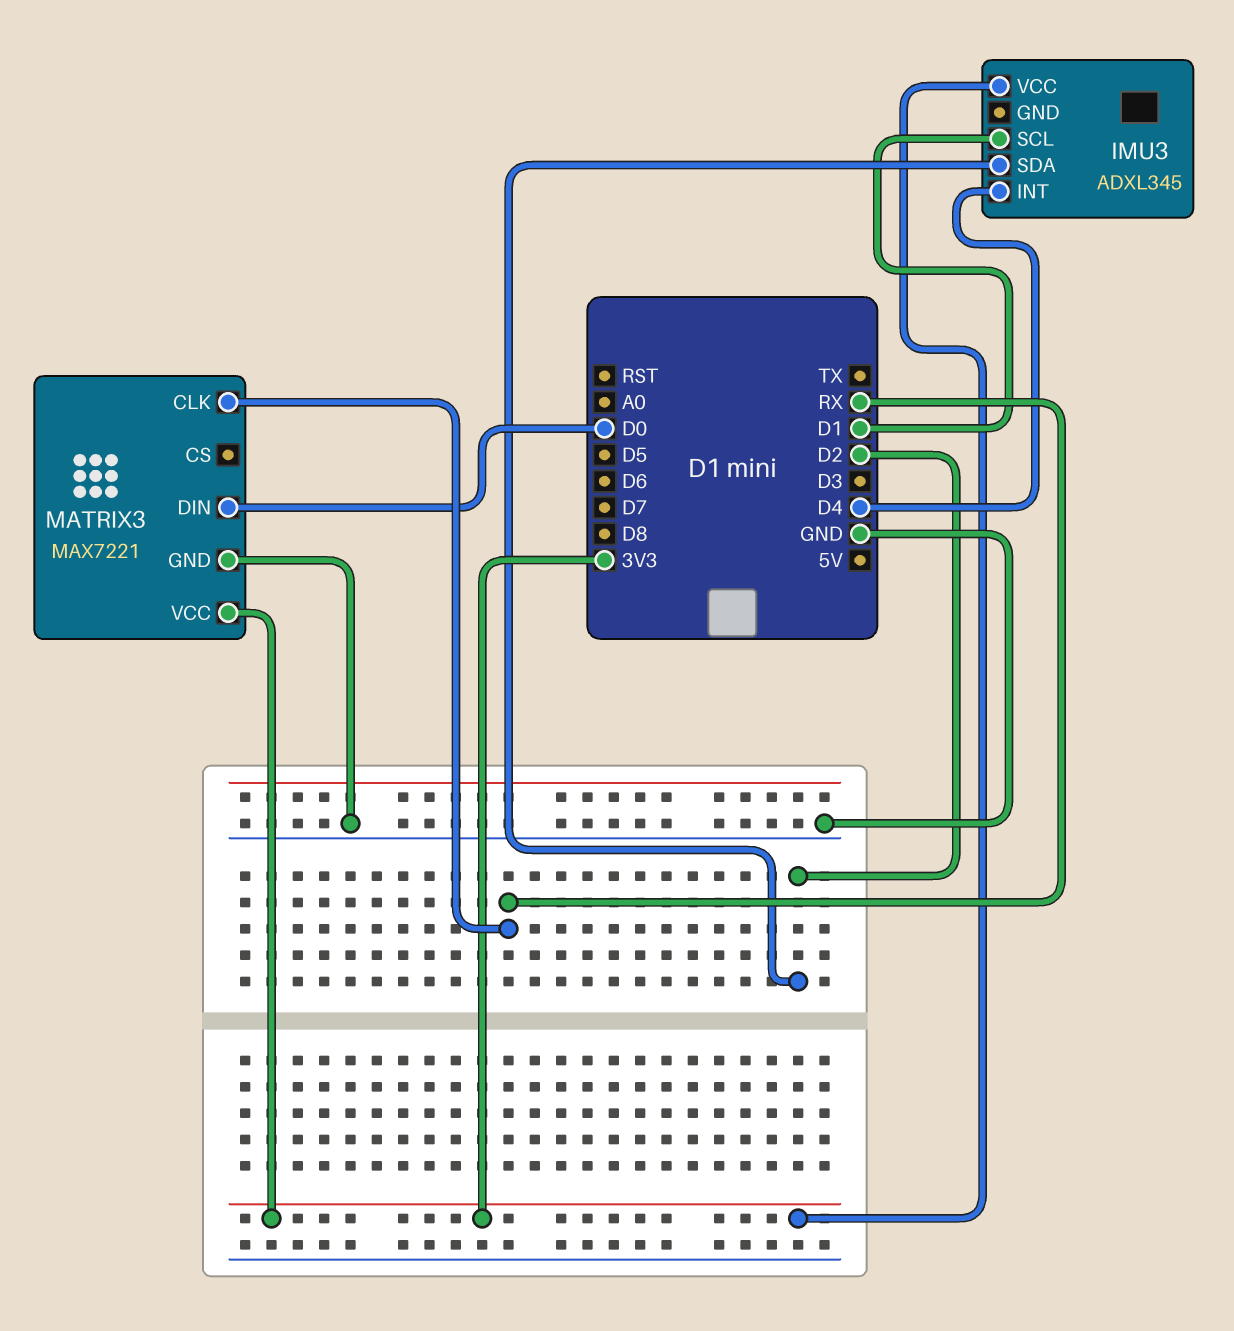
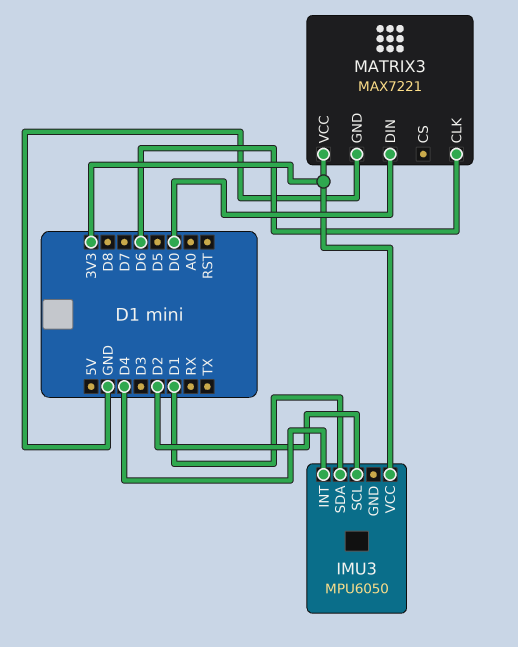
IMU3: ADXL345 -> MPU6050
IMU3 pin SCL: D1 -> D2
IMU3 pin SDA: D2 -> D1
MATRIX3 pin CLK: RX -> D6

